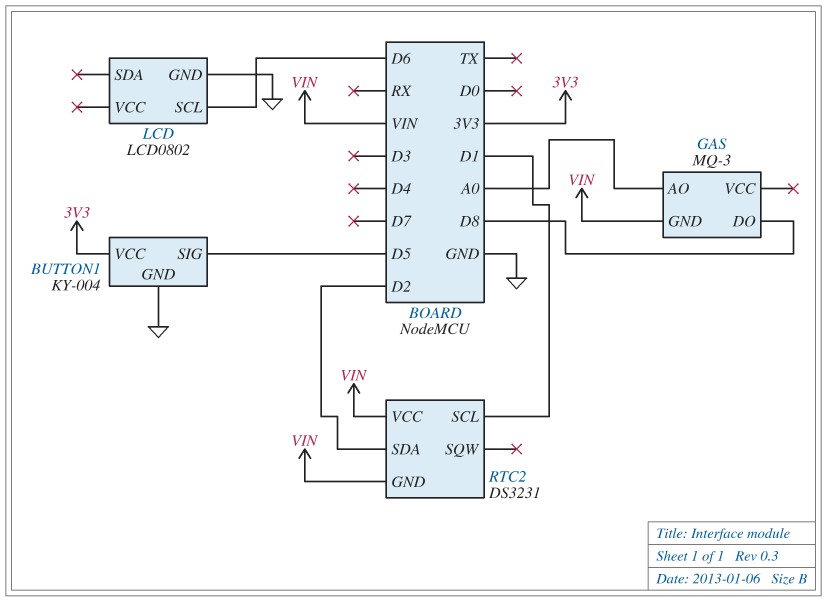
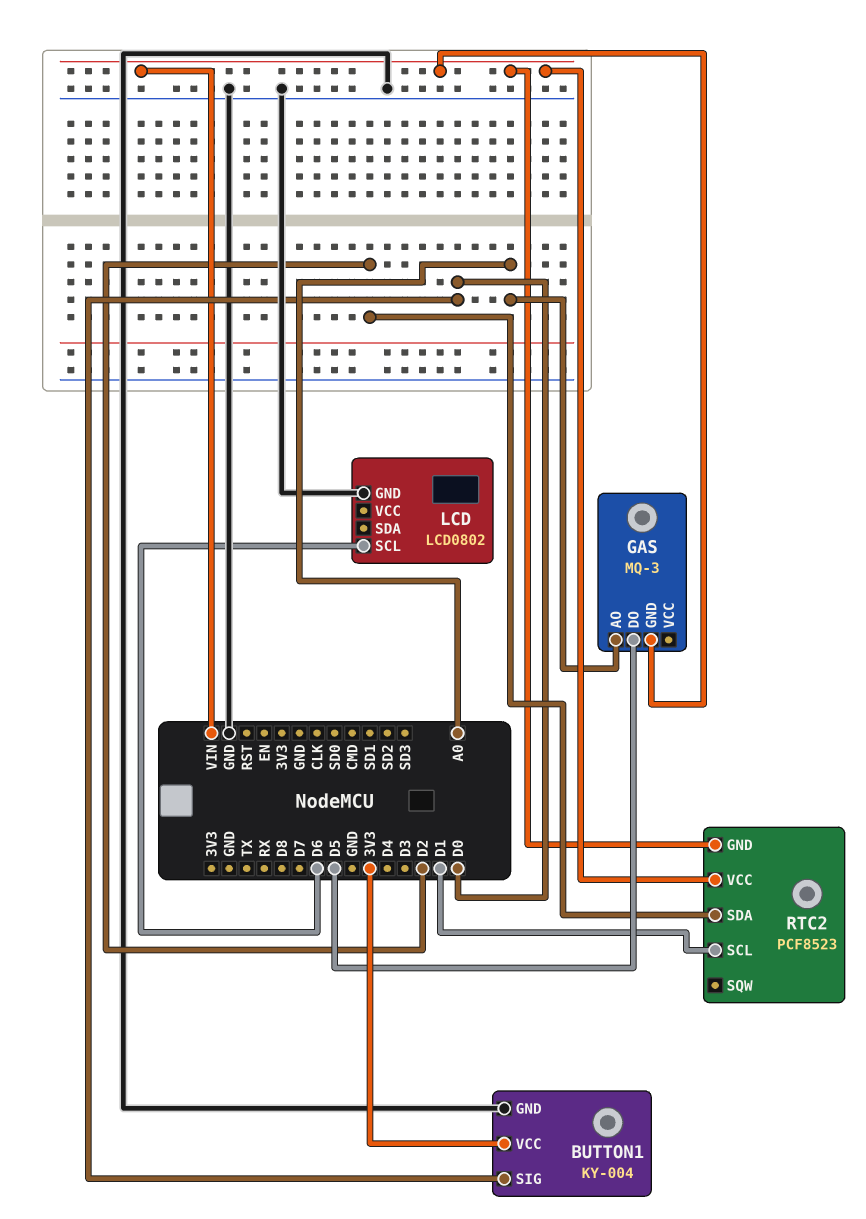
BUTTON1 pin SIG: D5 -> D0
GAS pin DO: D8 -> D5
RTC2: DS3231 -> PCF8523

